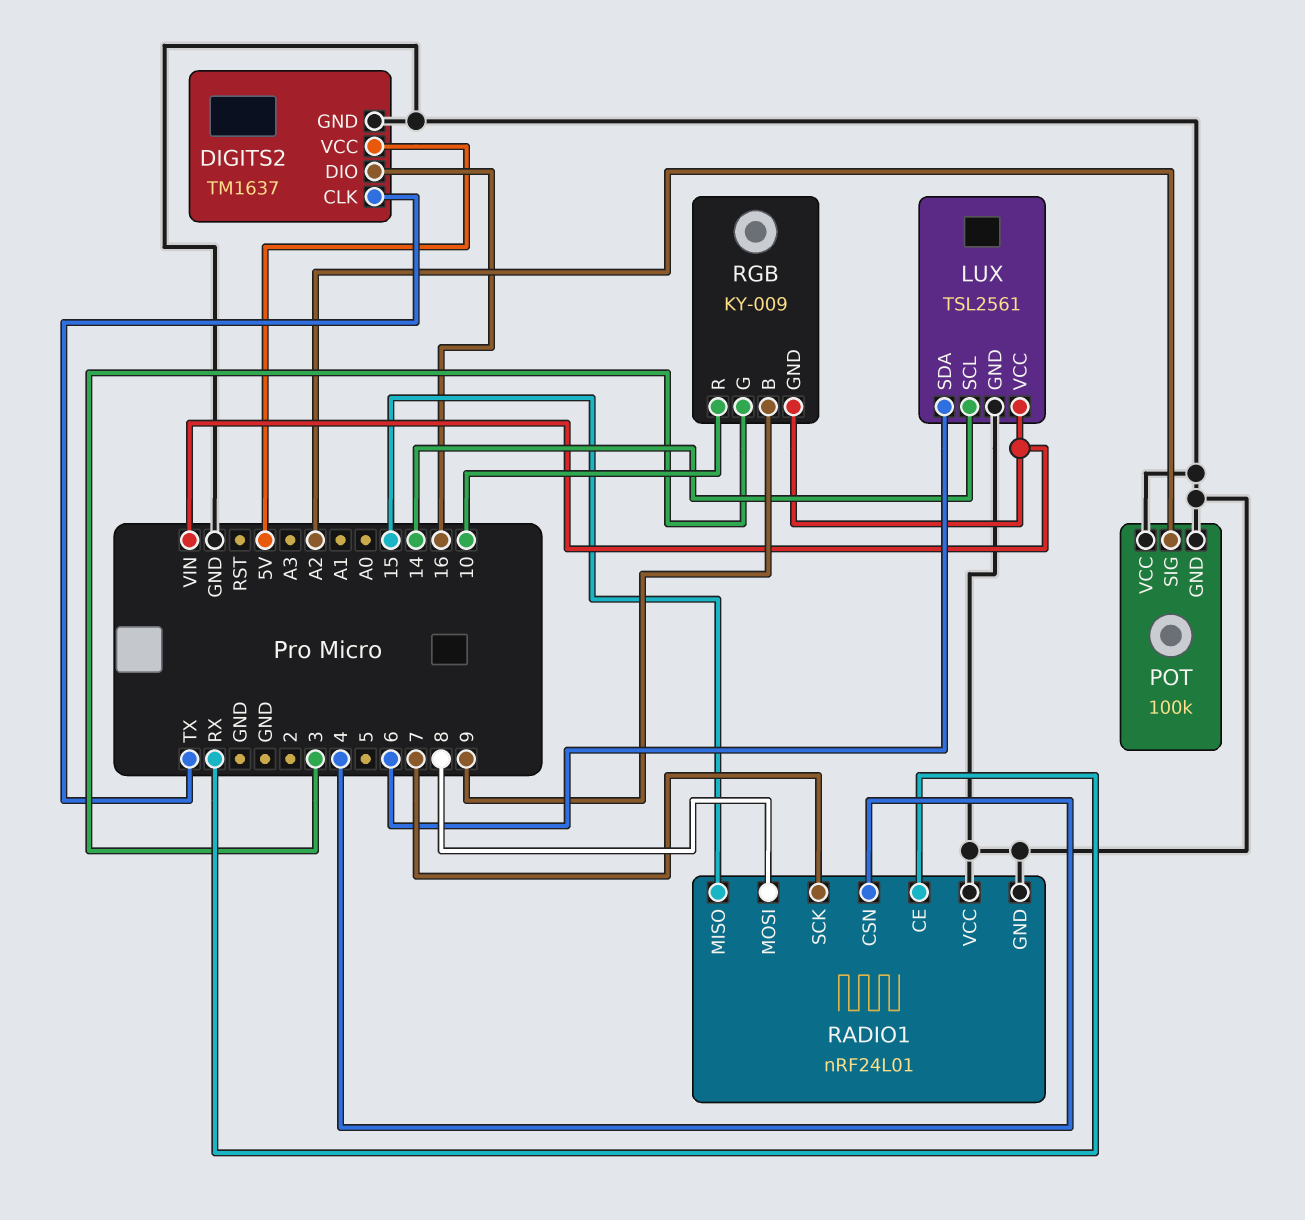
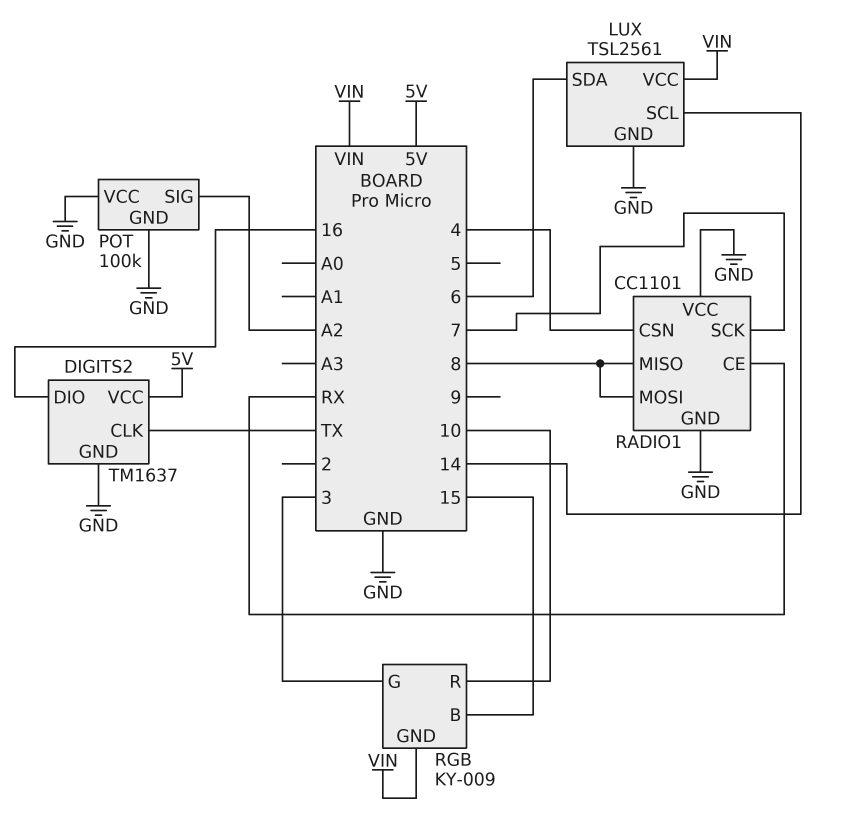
RADIO1: nRF24L01 -> CC1101
RADIO1 pin MISO: 15 -> 8
RGB pin B: 9 -> 15

